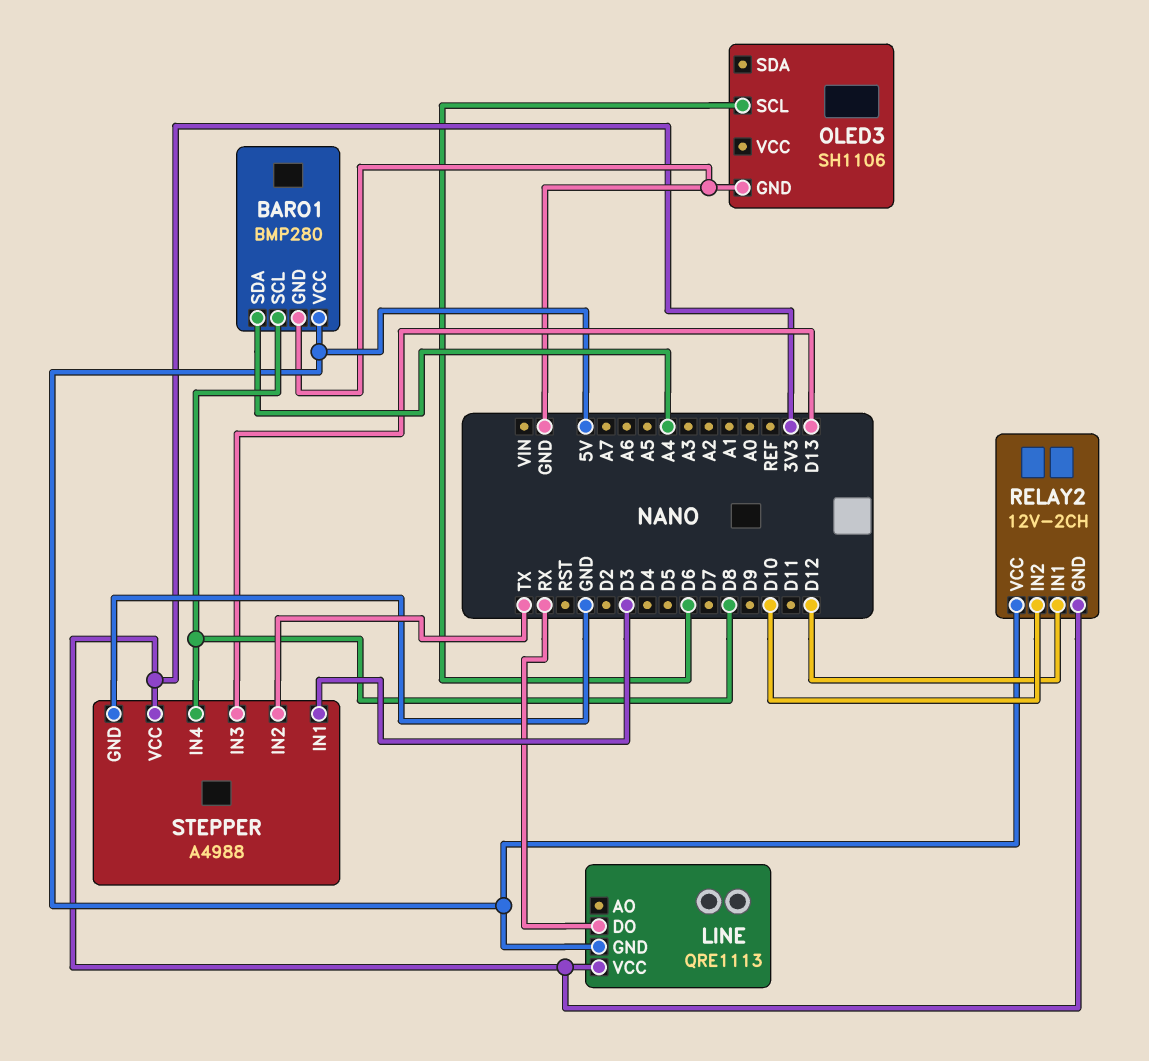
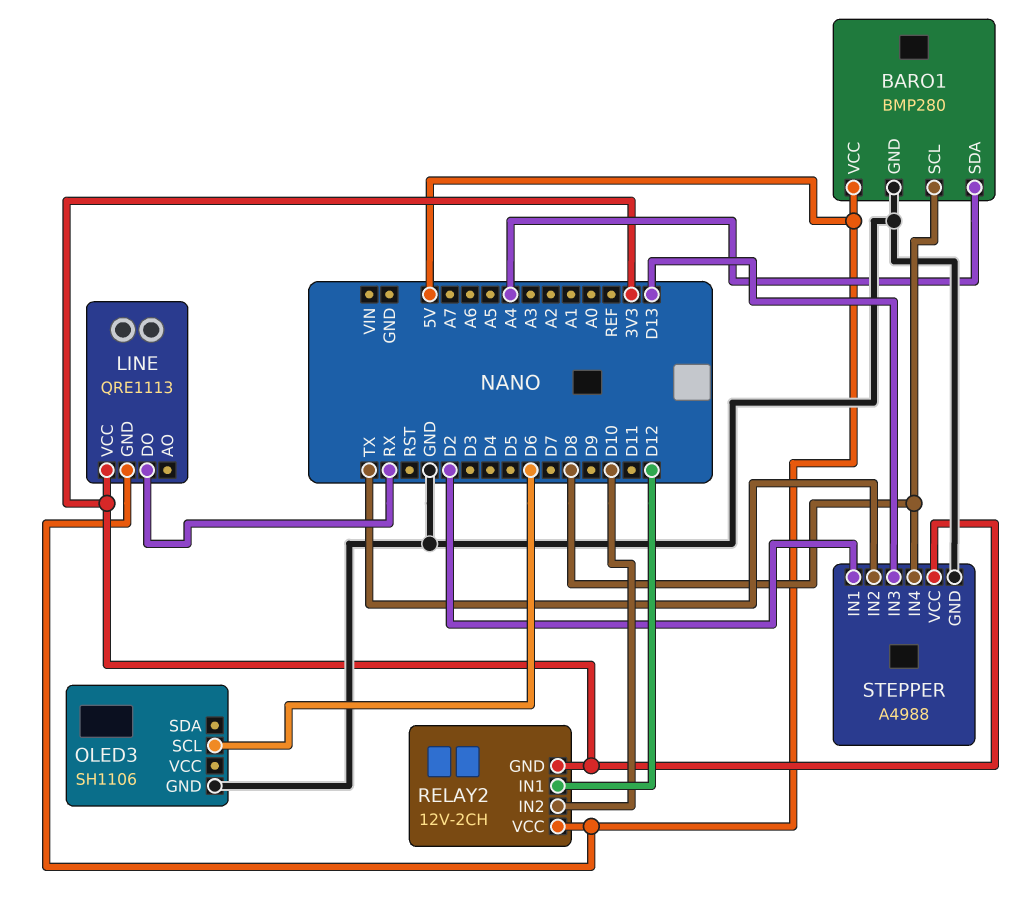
STEPPER pin IN1: D3 -> D2

